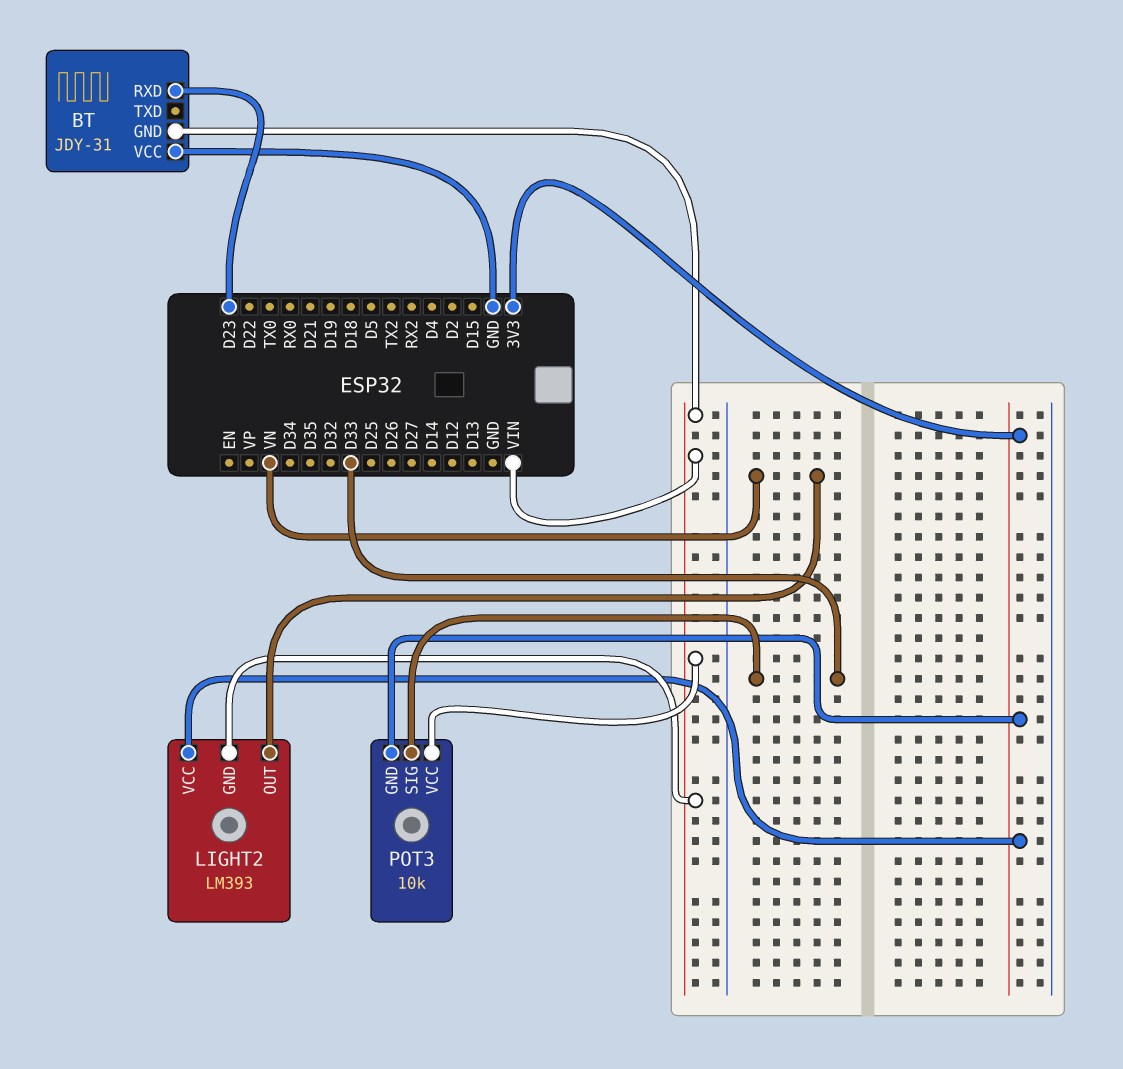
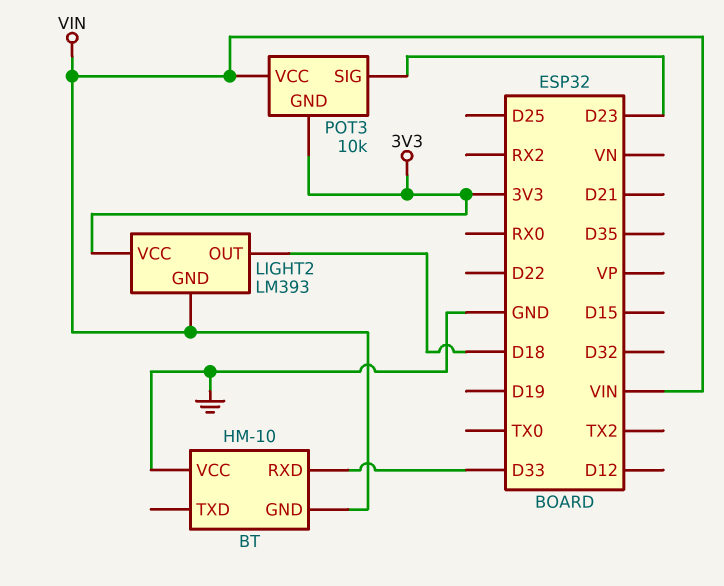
BT: JDY-31 -> HM-10
BT pin RXD: D23 -> D33
LIGHT2 pin OUT: VN -> D18
POT3 pin SIG: D33 -> D23

